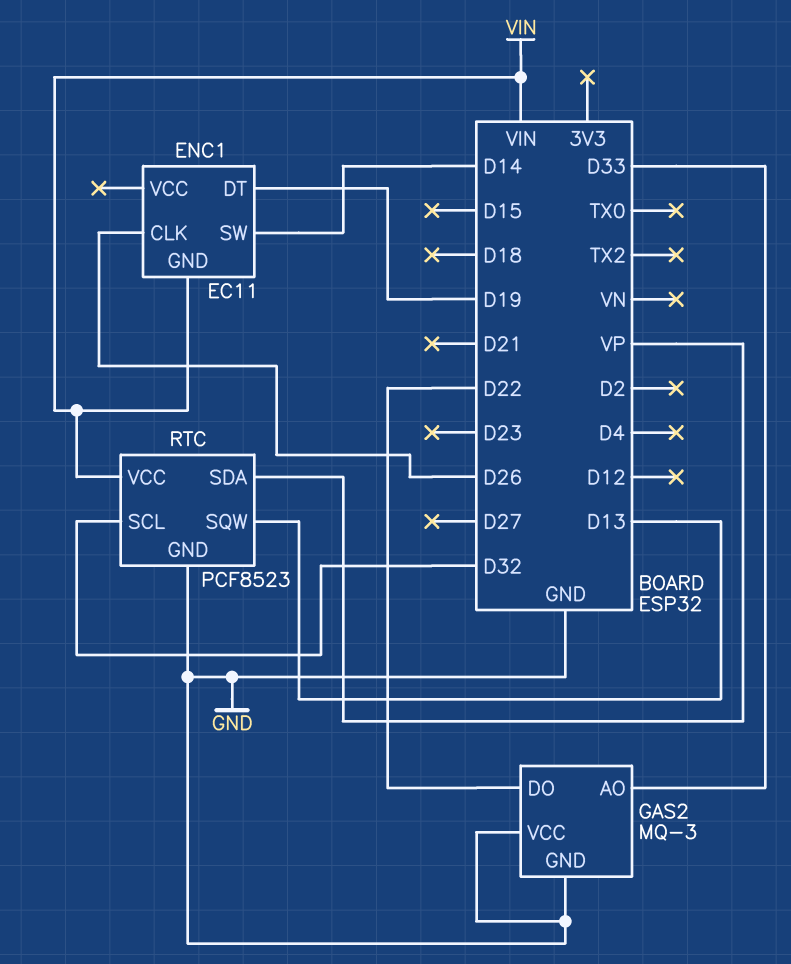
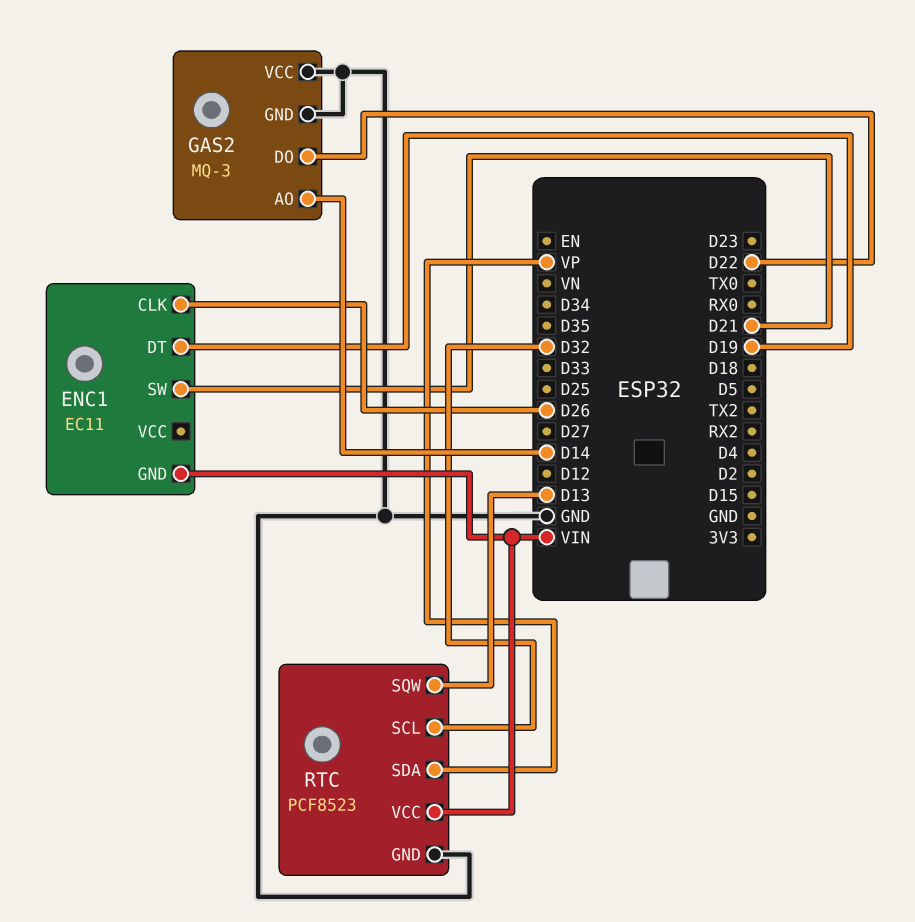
ENC1 pin SW: D14 -> D21
GAS2 pin AO: D33 -> D14

